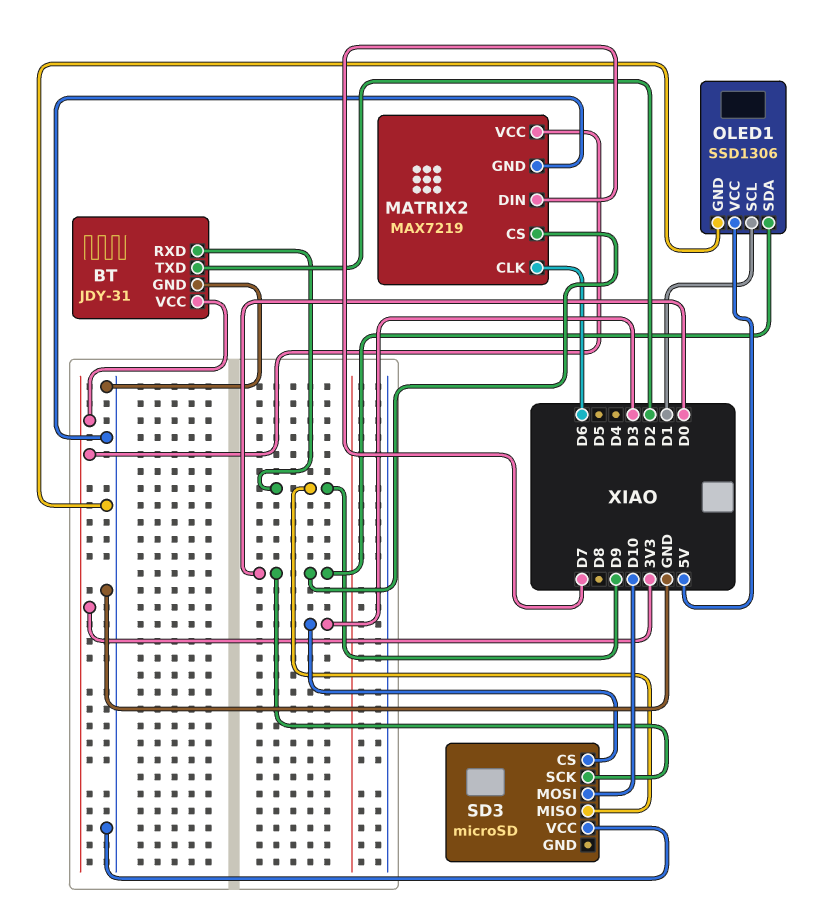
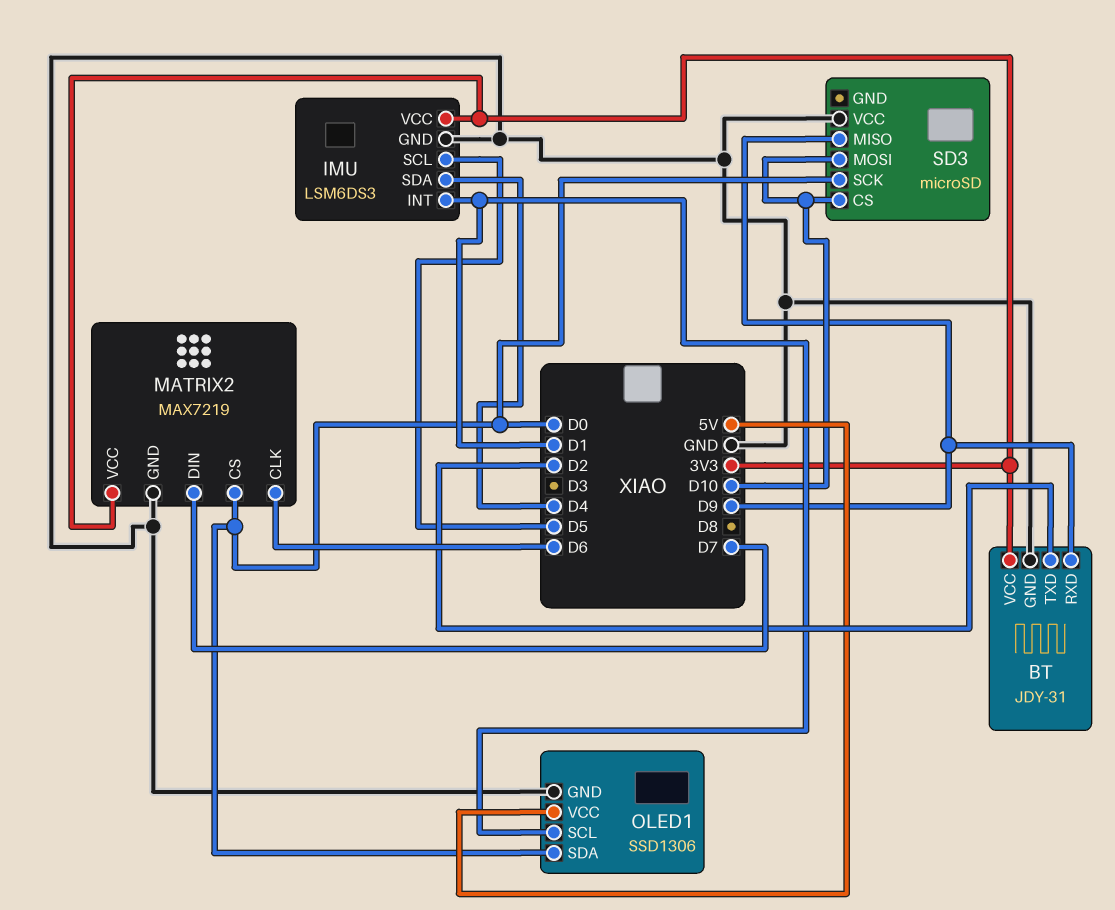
IMU: none -> LSM6DS3
IMU pin GND: none -> GND
IMU pin INT: none -> D1
IMU pin SCL: none -> D5
IMU pin SDA: none -> D4
IMU pin VCC: none -> 3V3
SD3 pin CS: D3 -> D10

